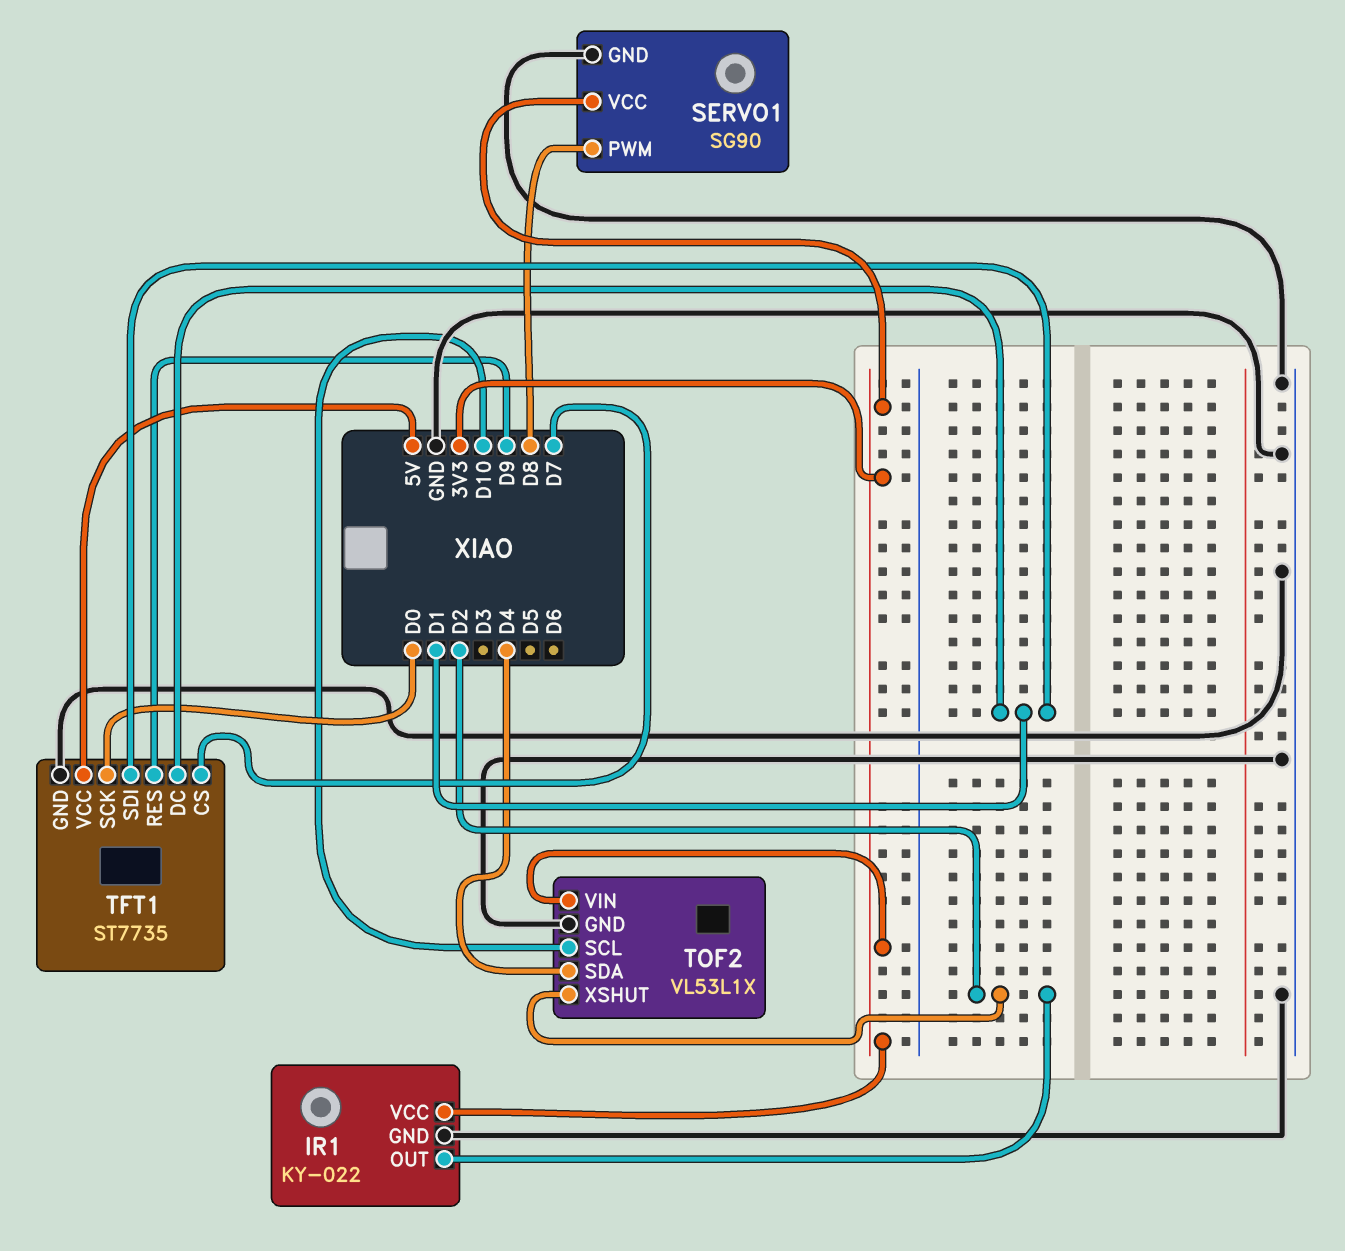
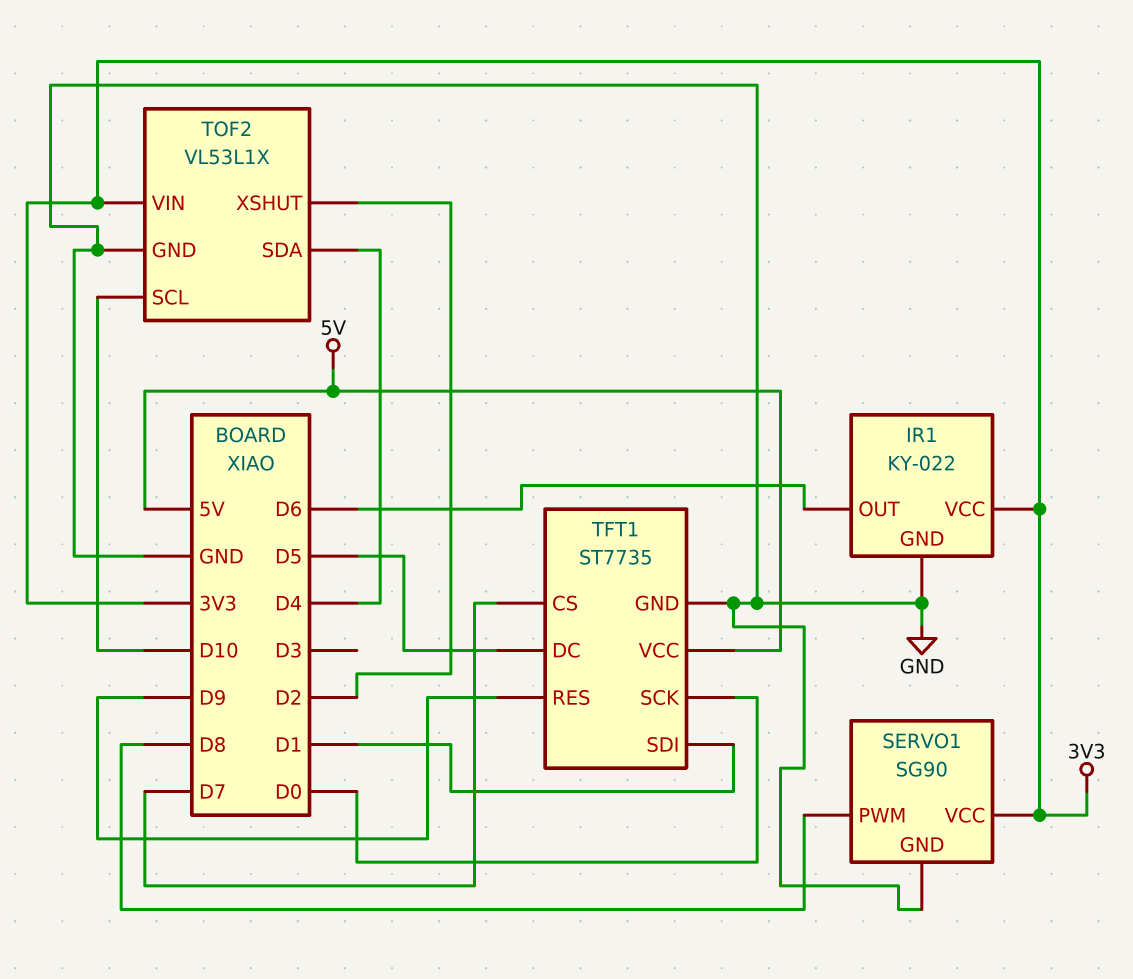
IR1 pin OUT: D2 -> D6
TFT1 pin DC: D1 -> D5

